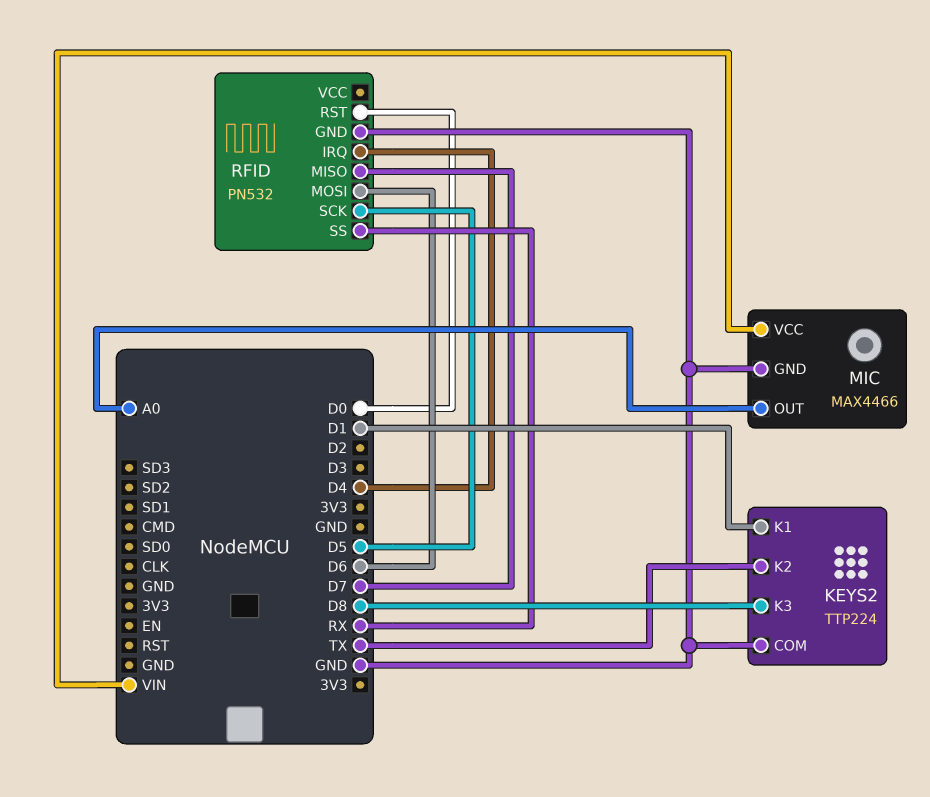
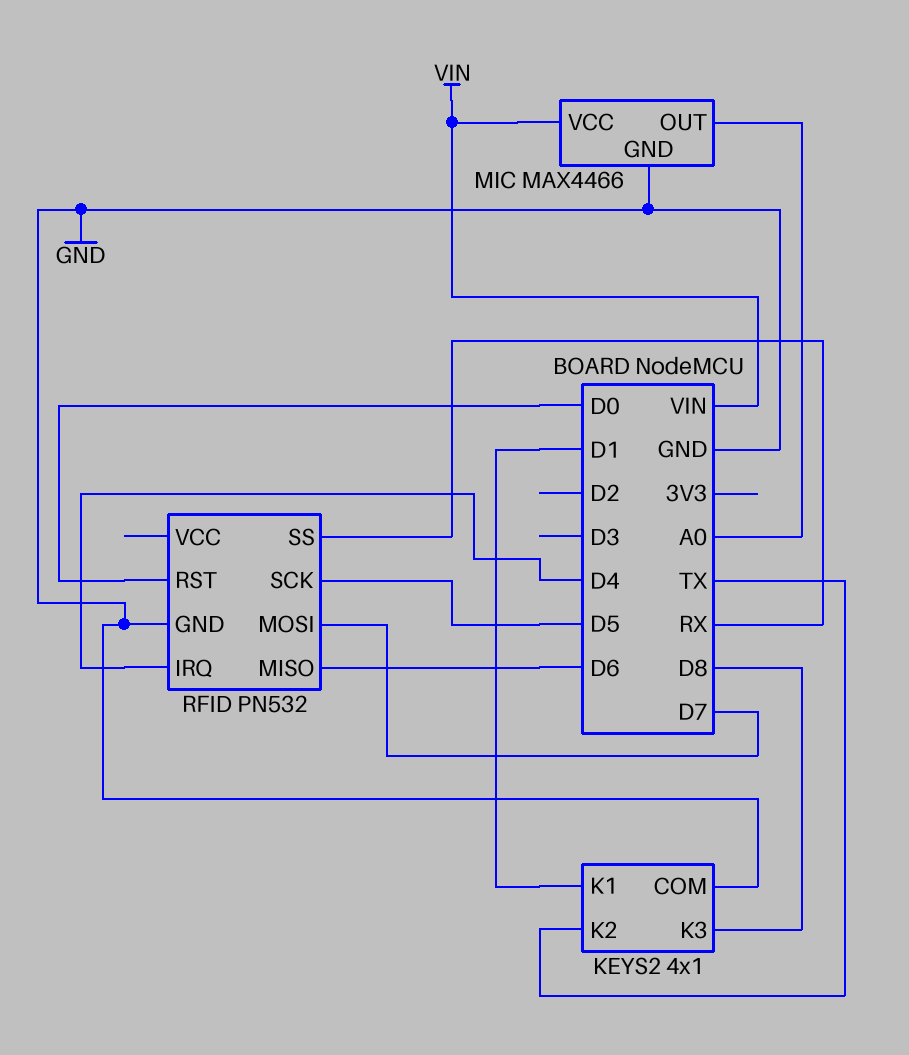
KEYS2: TTP224 -> 4x1
RFID pin MISO: D7 -> D6
RFID pin MOSI: D6 -> D7

